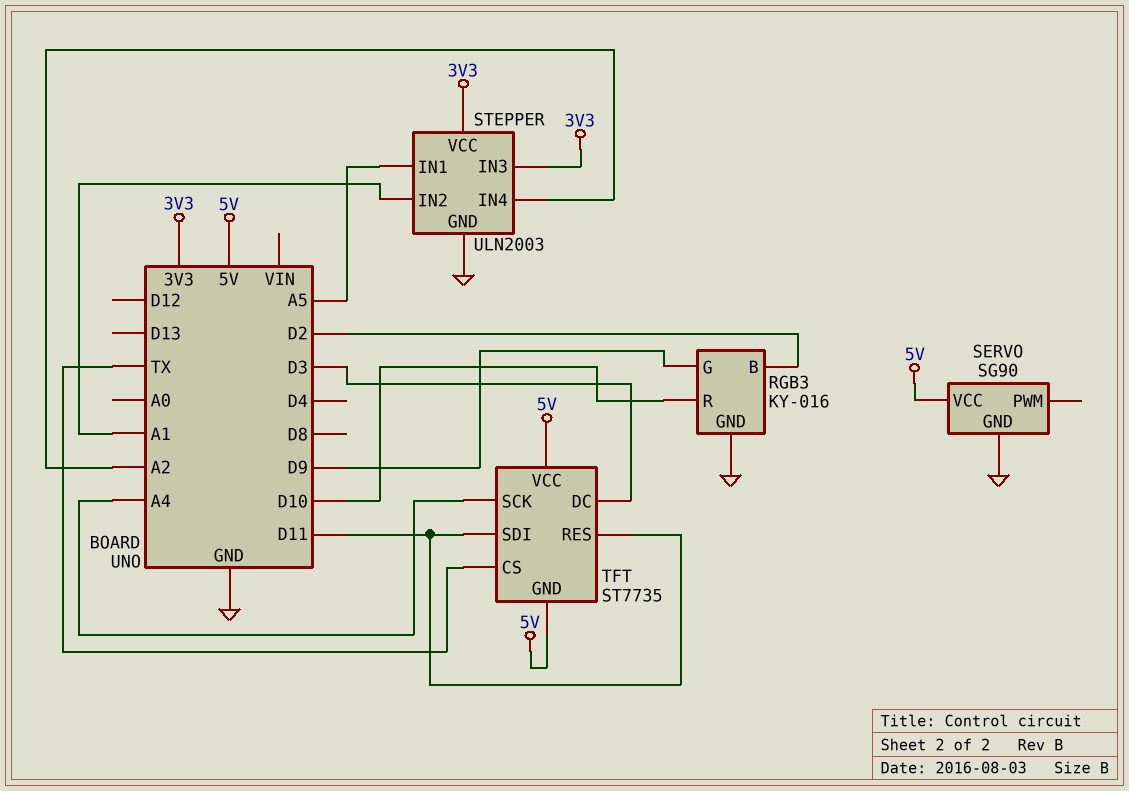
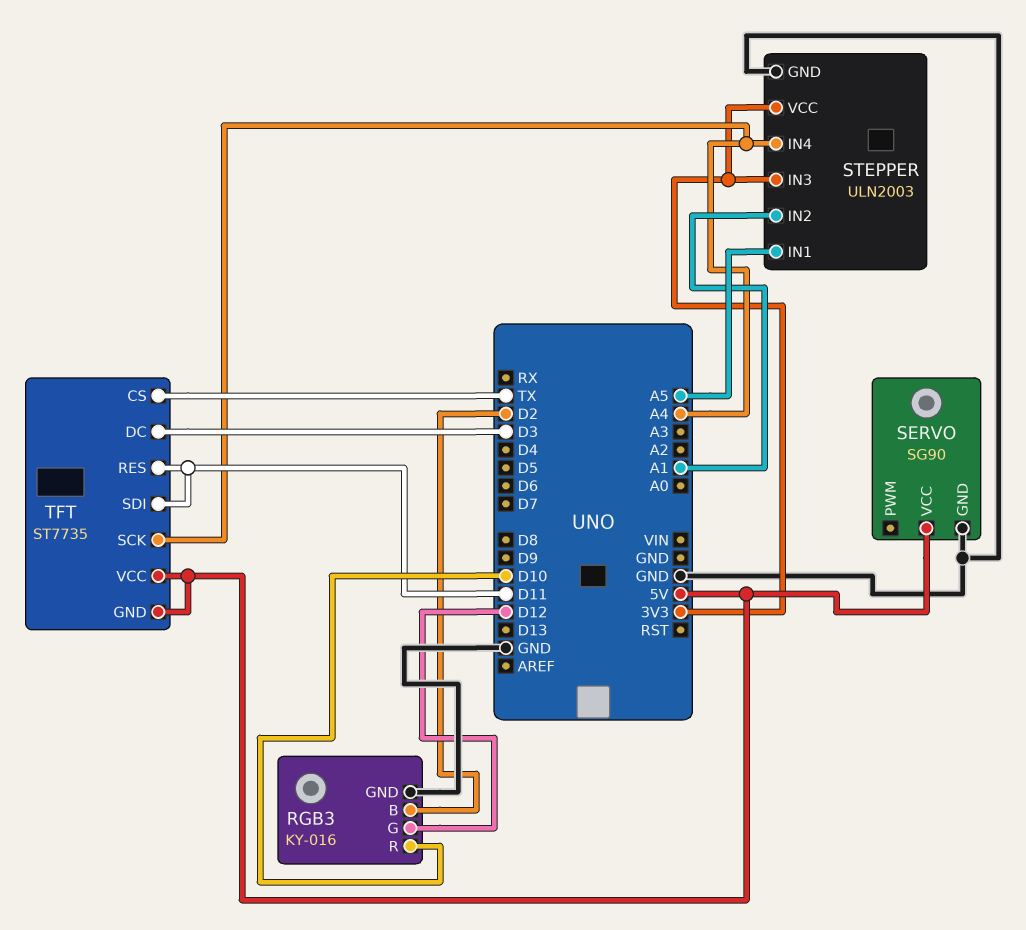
RGB3 pin G: D9 -> D12
STEPPER pin IN4: A2 -> A4

